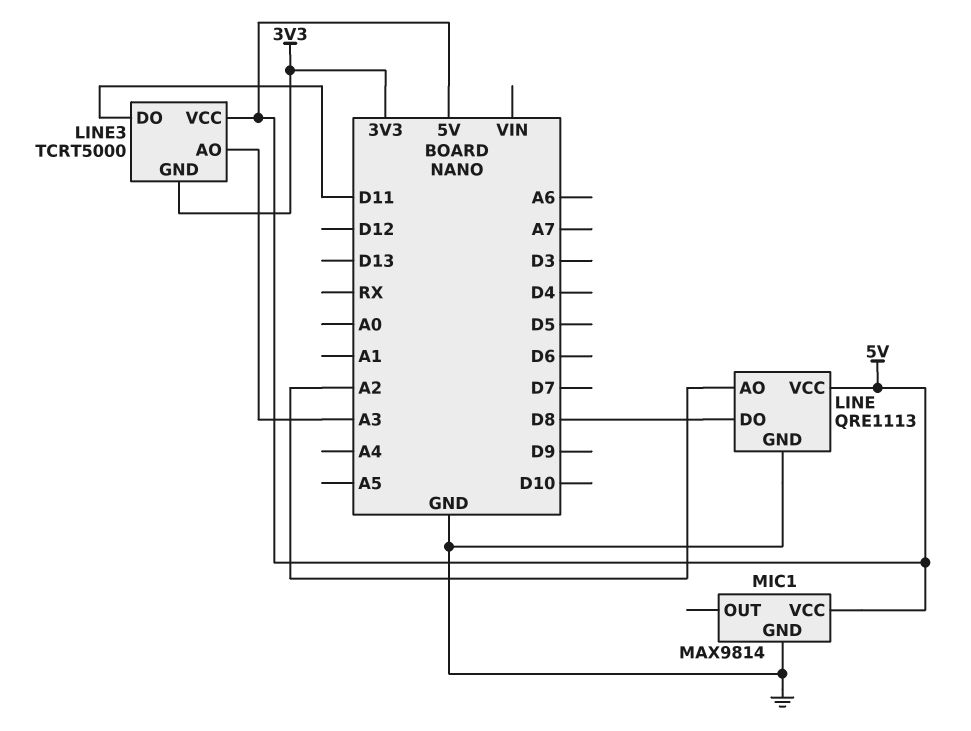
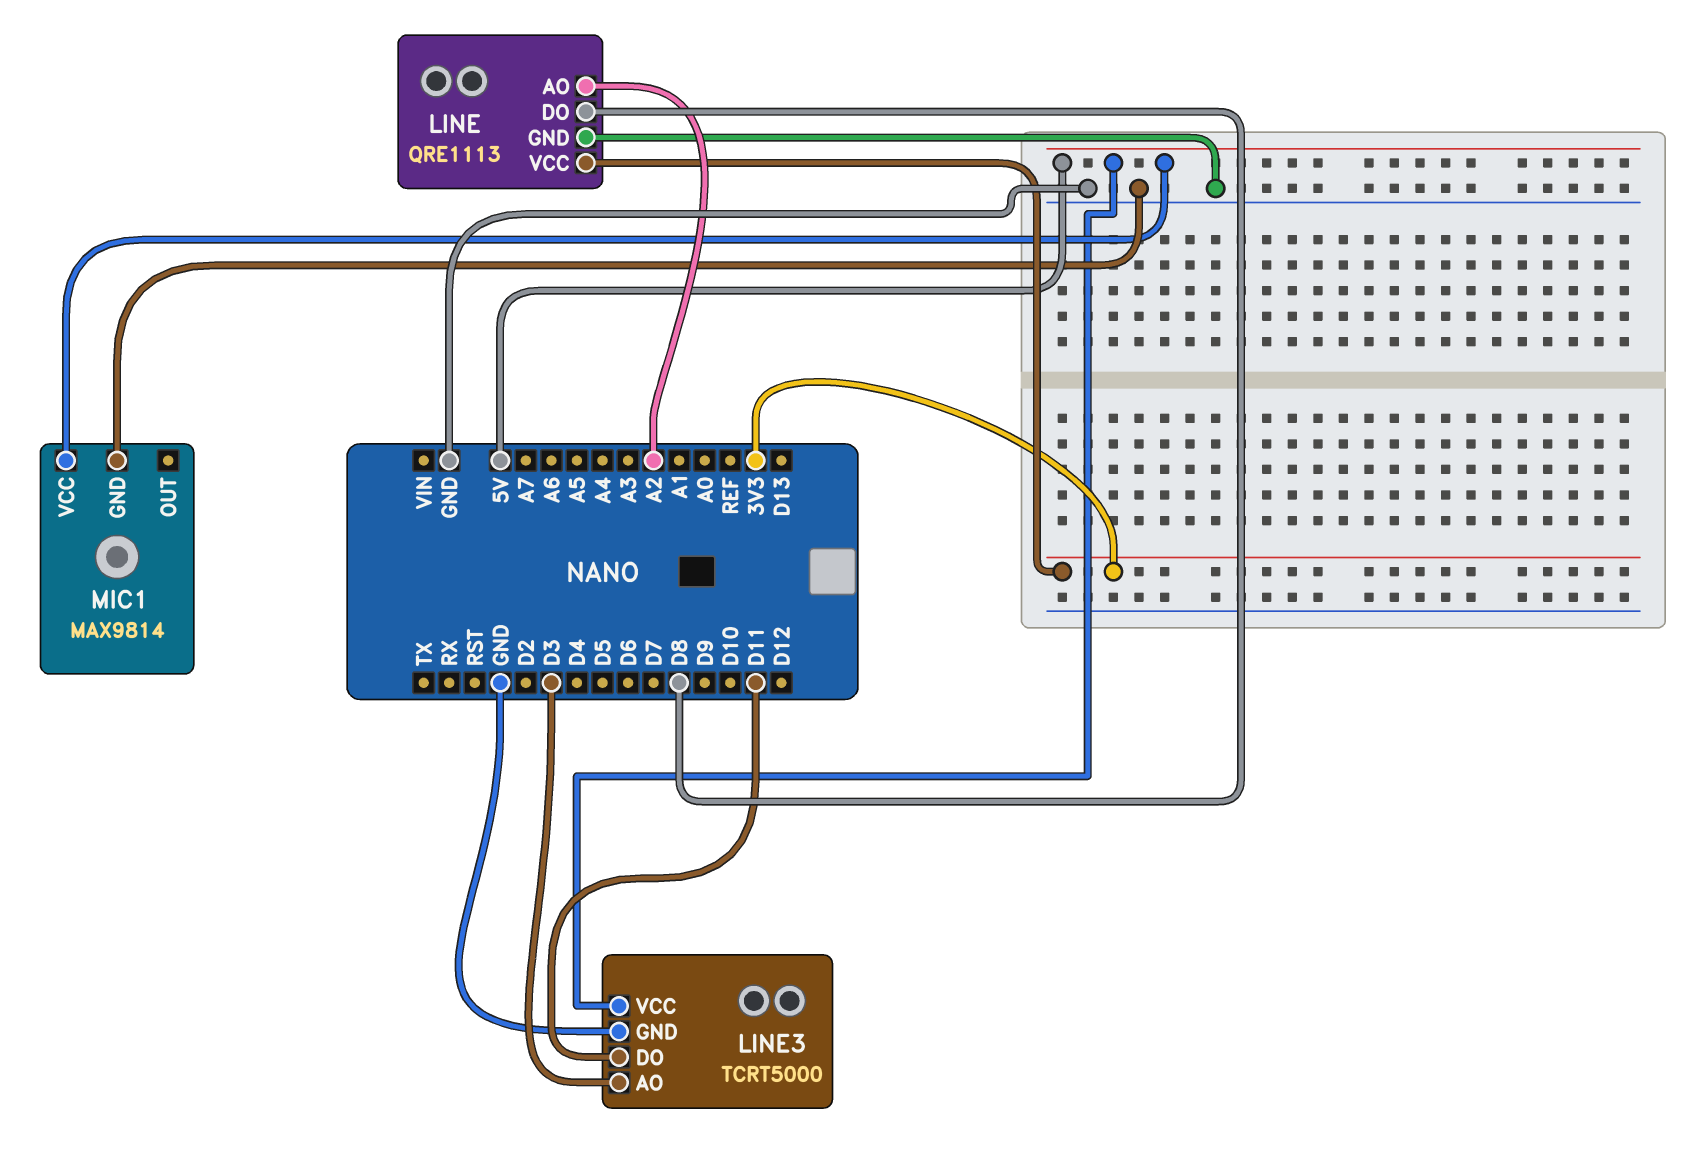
LINE pin VCC: 5V -> 3V3
LINE3 pin AO: A3 -> D3
LINE3 pin GND: 3V3 -> GND

